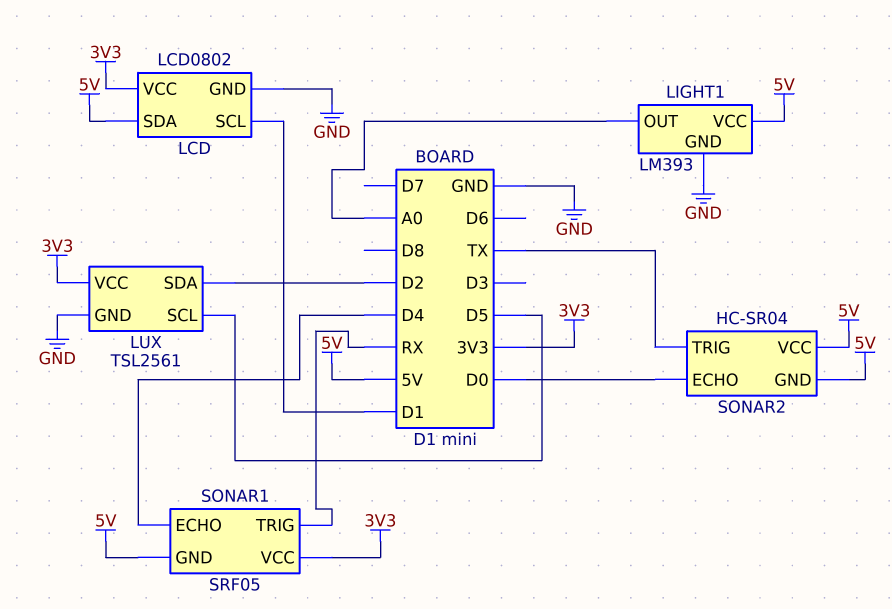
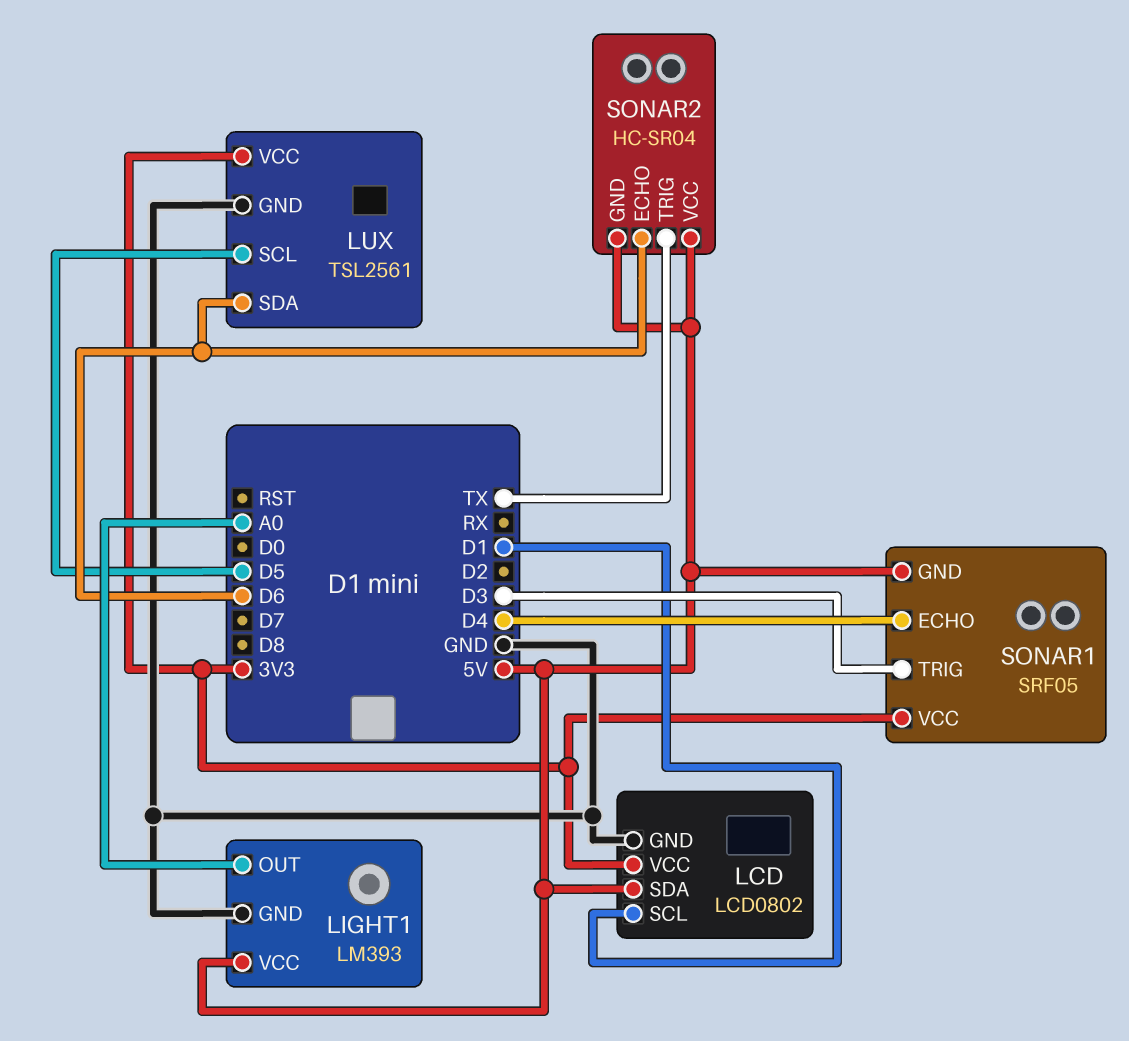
LUX pin SDA: D2 -> D6
SONAR1 pin TRIG: RX -> D3
SONAR2 pin ECHO: D0 -> D6

